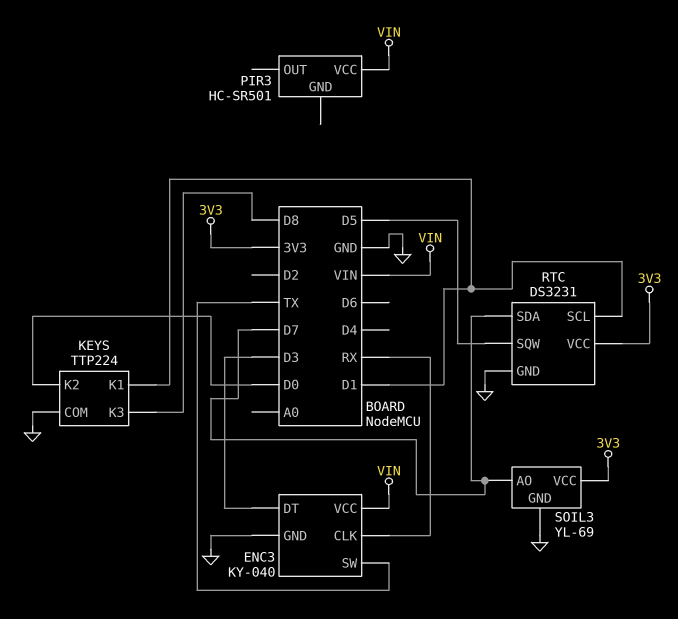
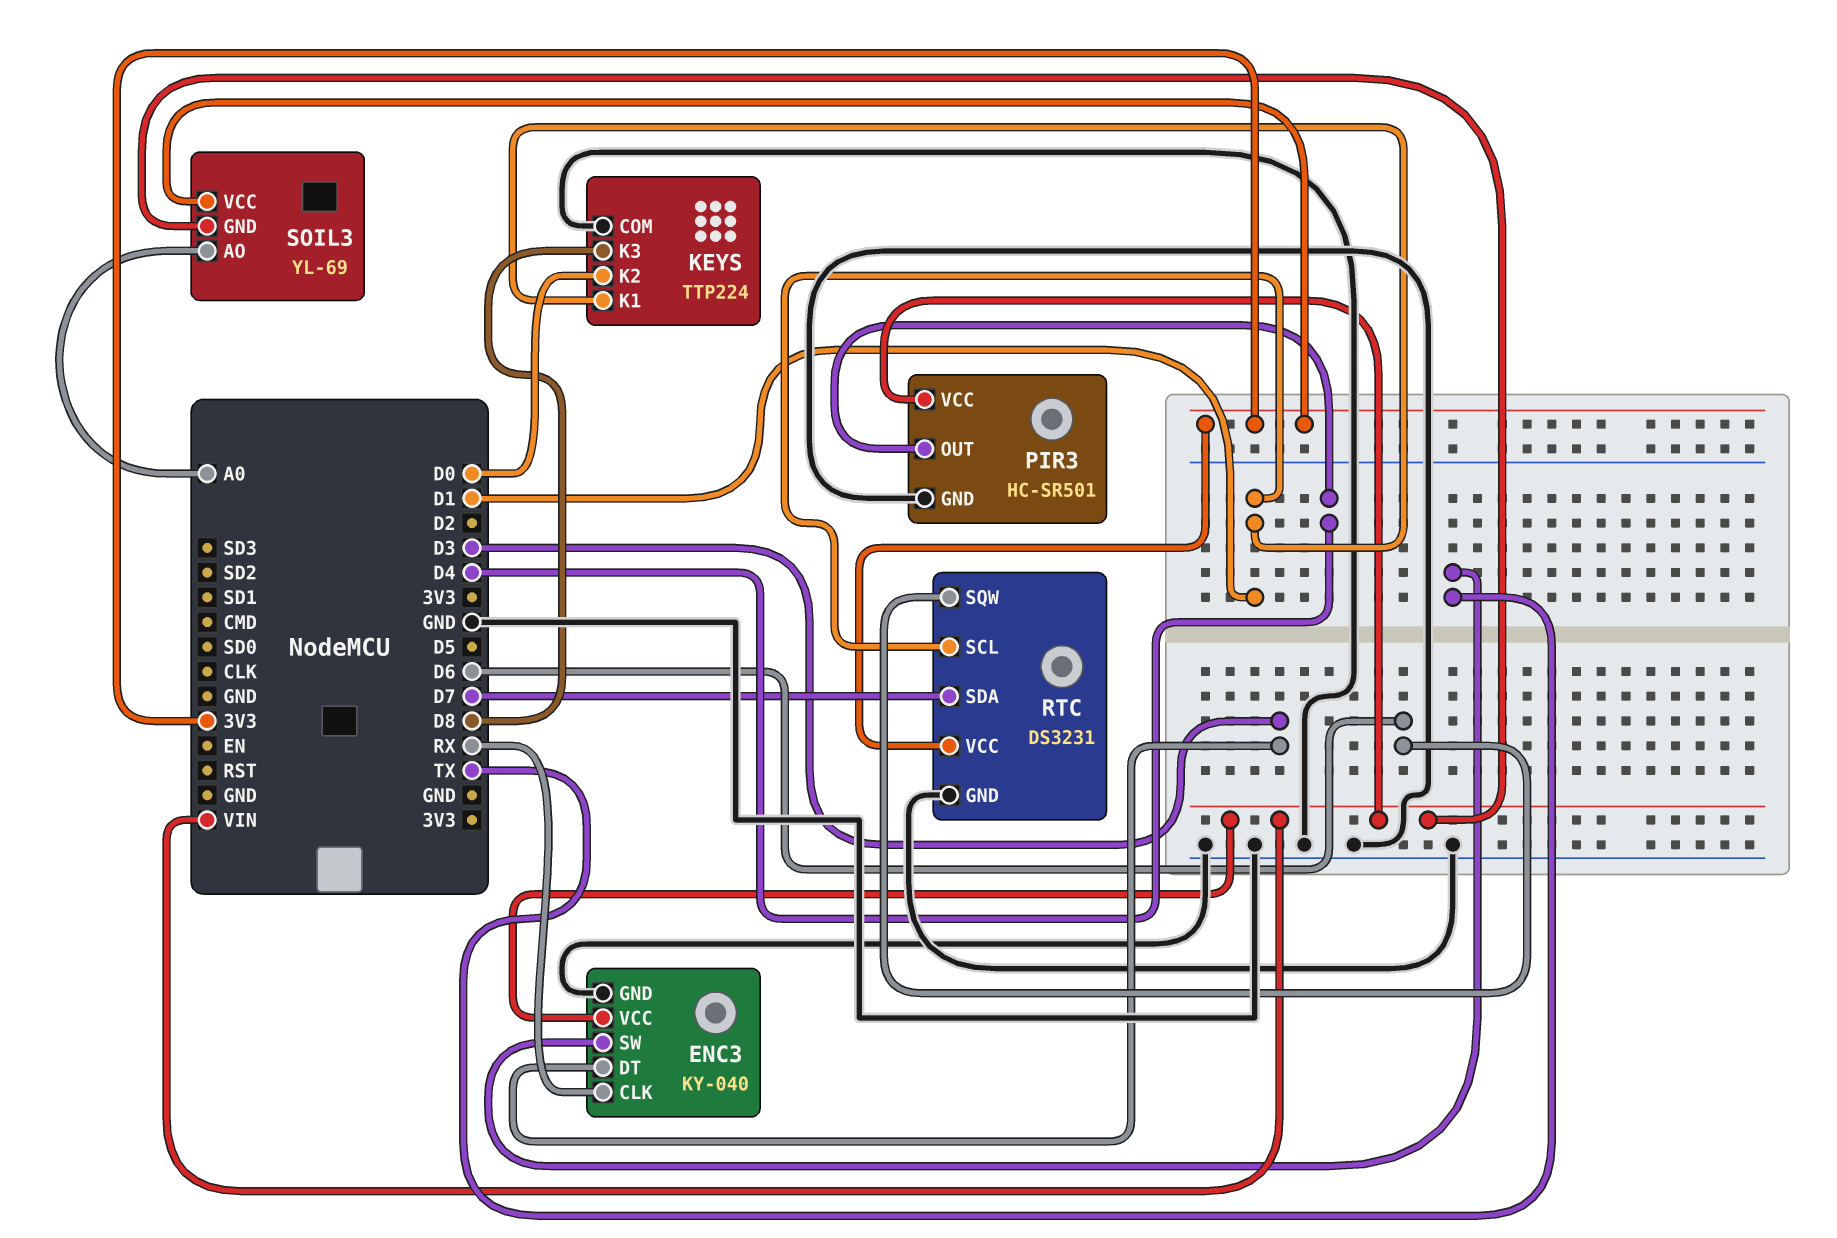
PIR3 pin GND: none -> GND
PIR3 pin OUT: none -> D4
RTC pin SQW: D5 -> D6
SOIL3 pin AO: D7 -> A0
SOIL3 pin GND: GND -> VIN

